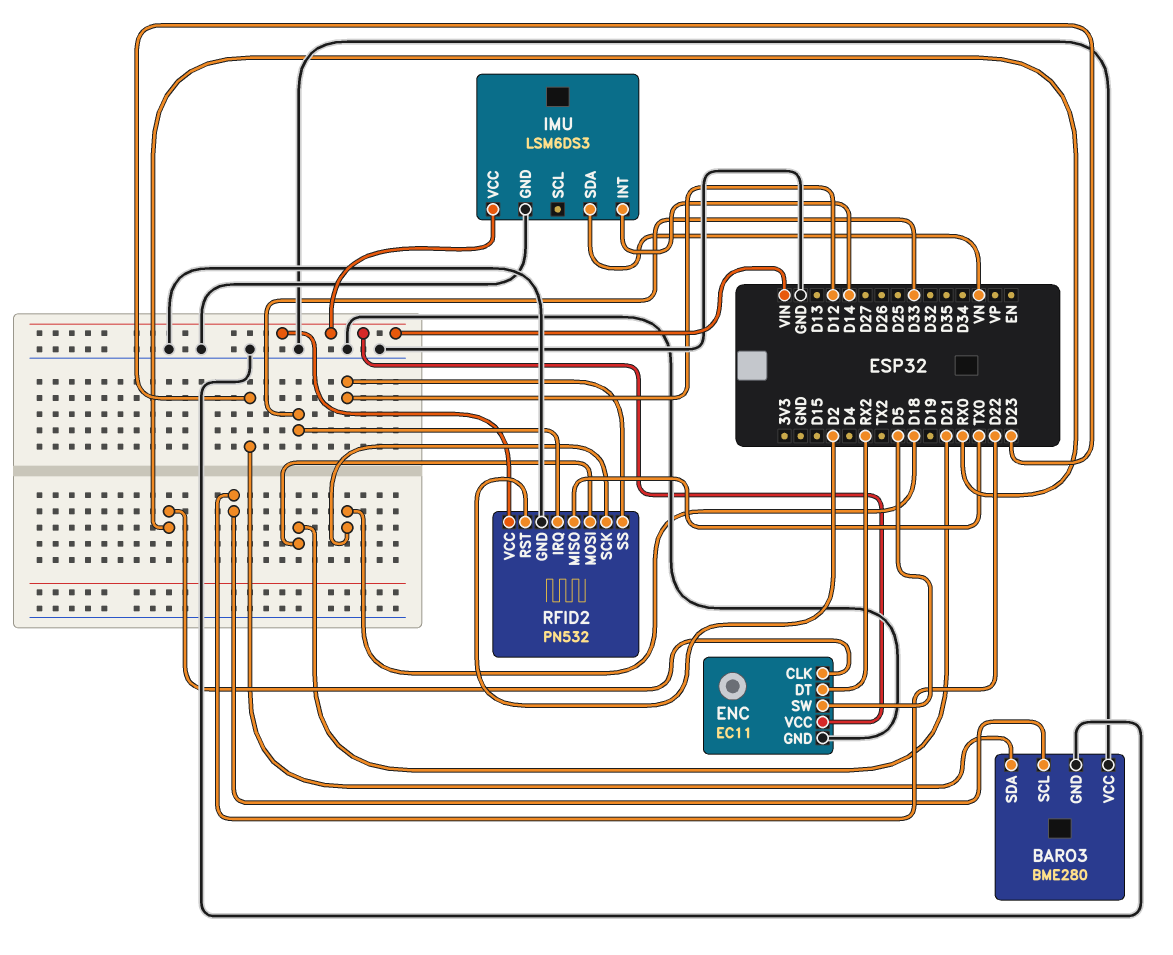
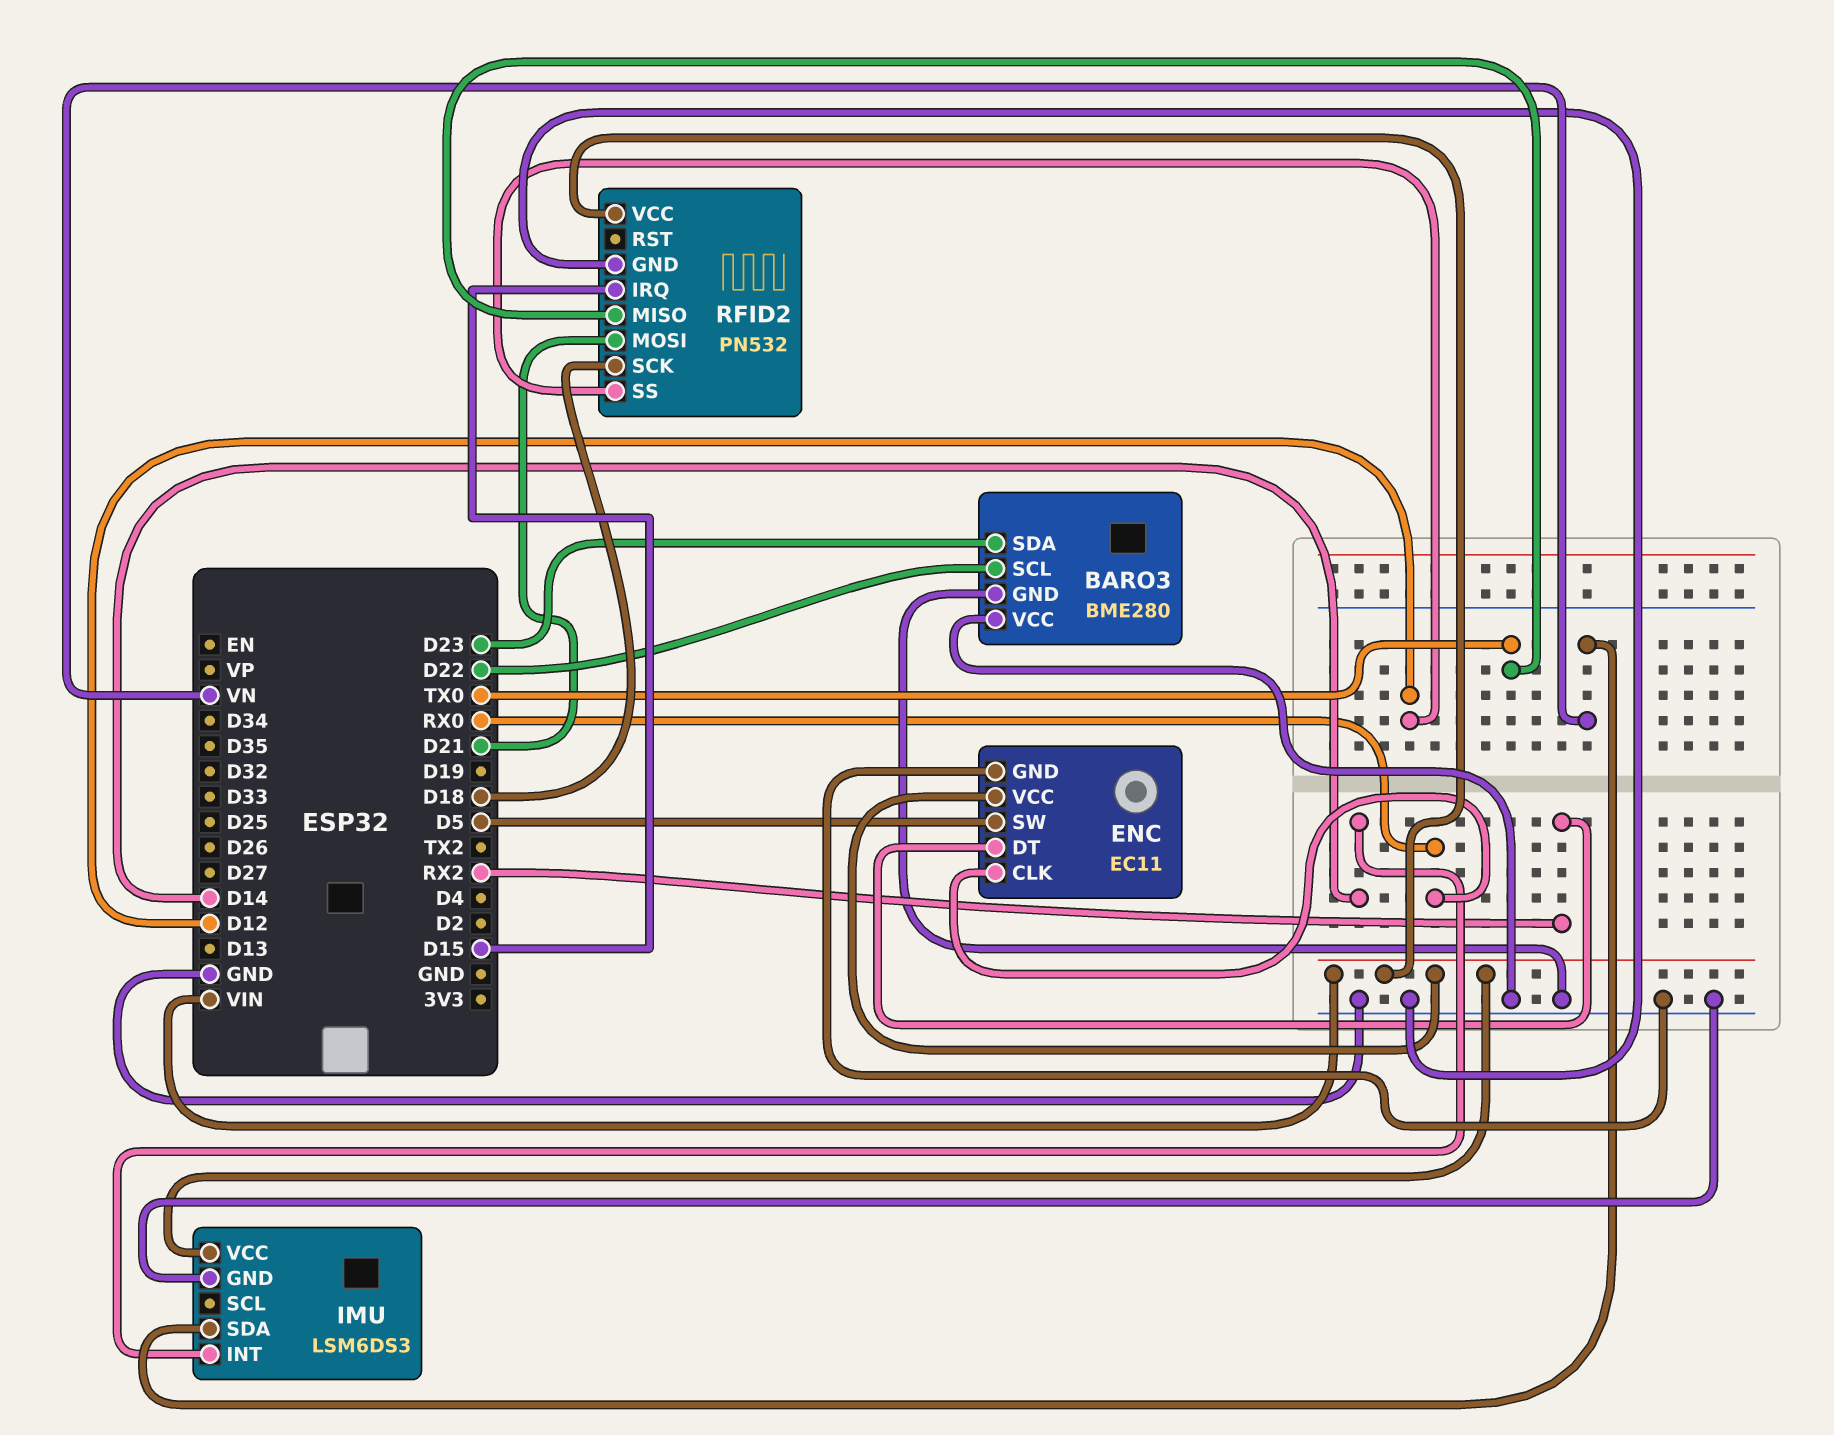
RFID2 pin IRQ: D33 -> D15
RFID2 pin RST: D2 -> none

